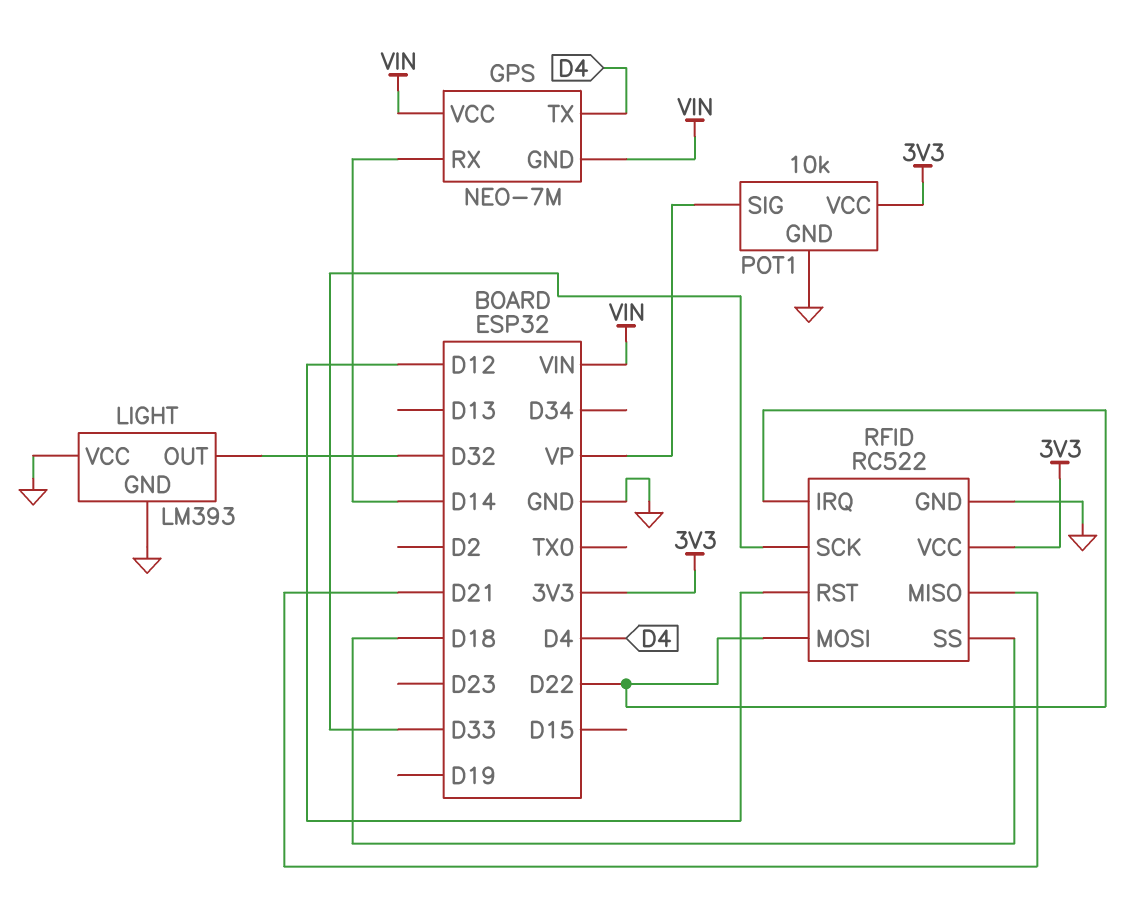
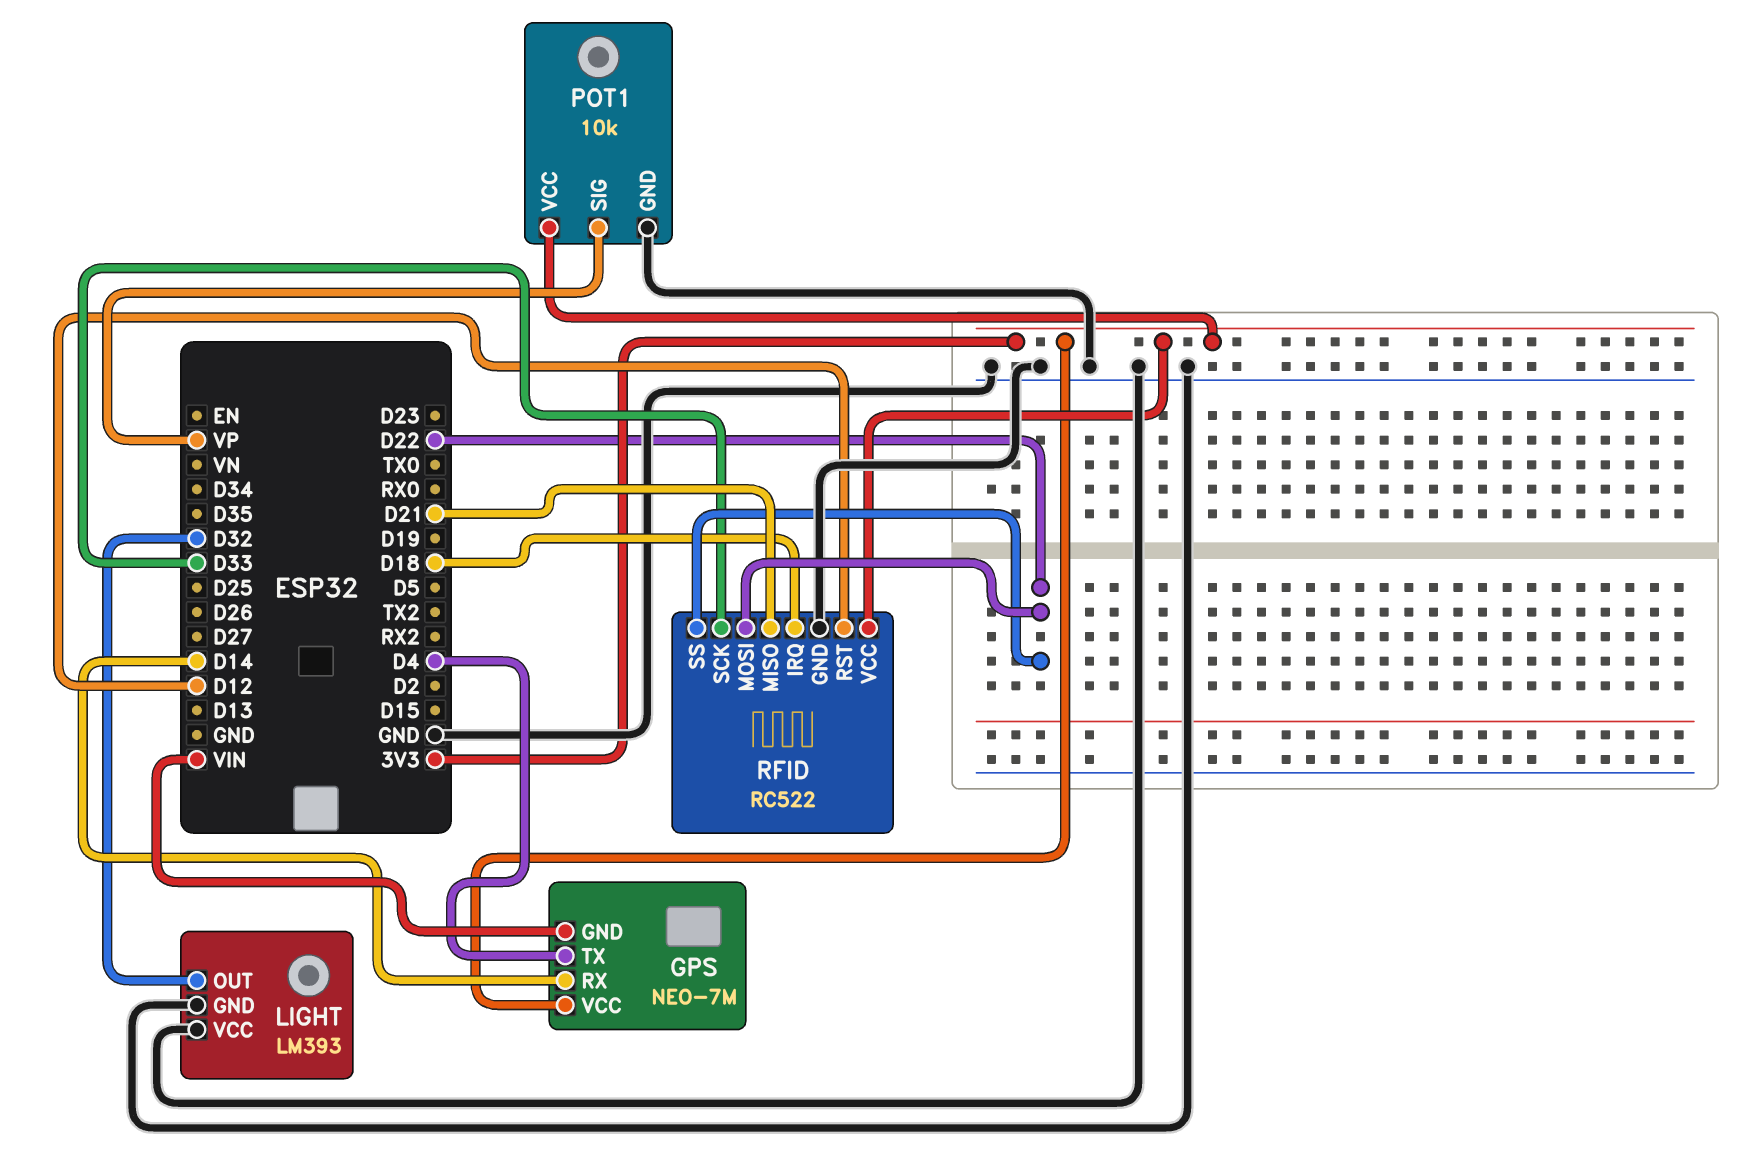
GPS pin VCC: VIN -> 3V3
RFID pin IRQ: D22 -> D18
RFID pin SS: D18 -> D22

